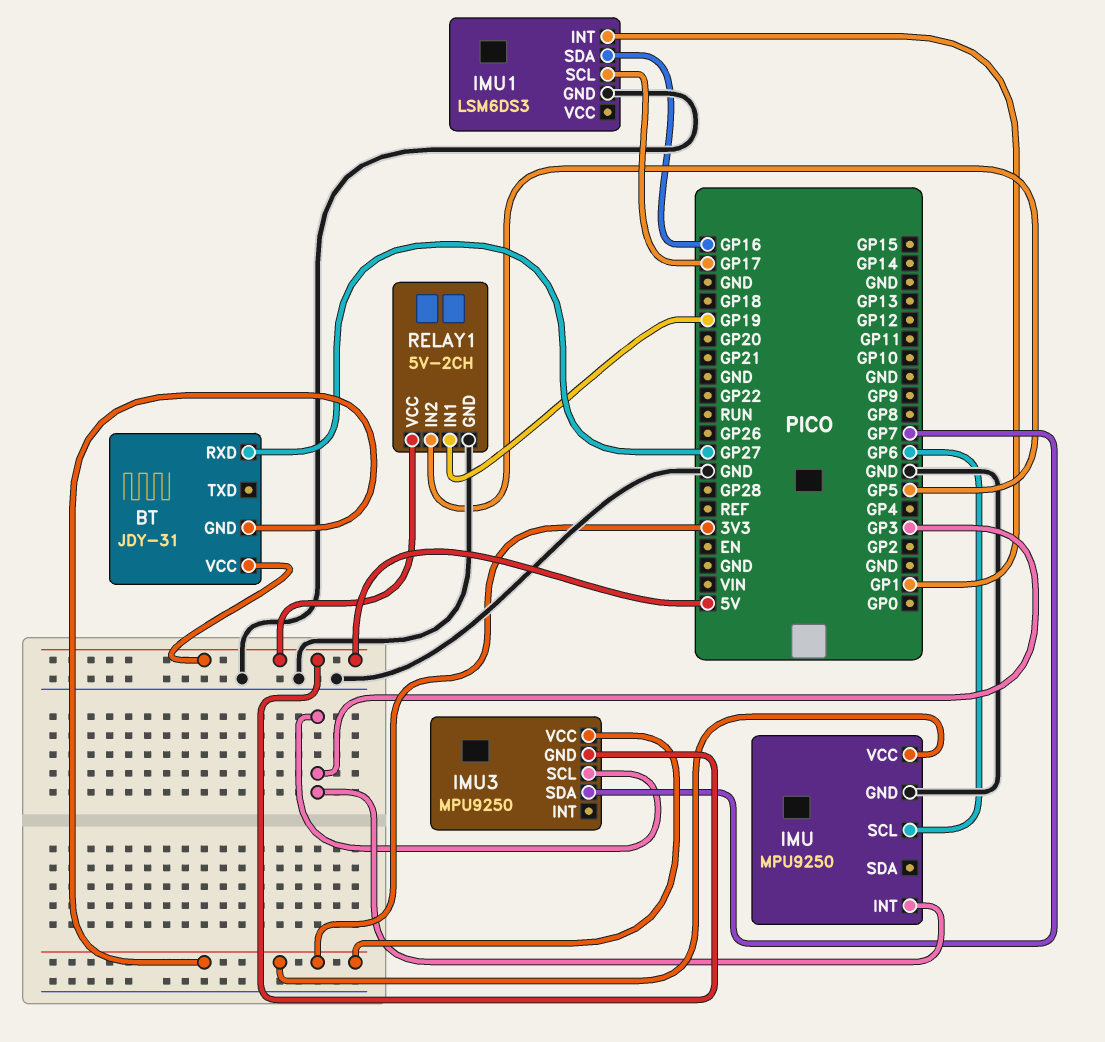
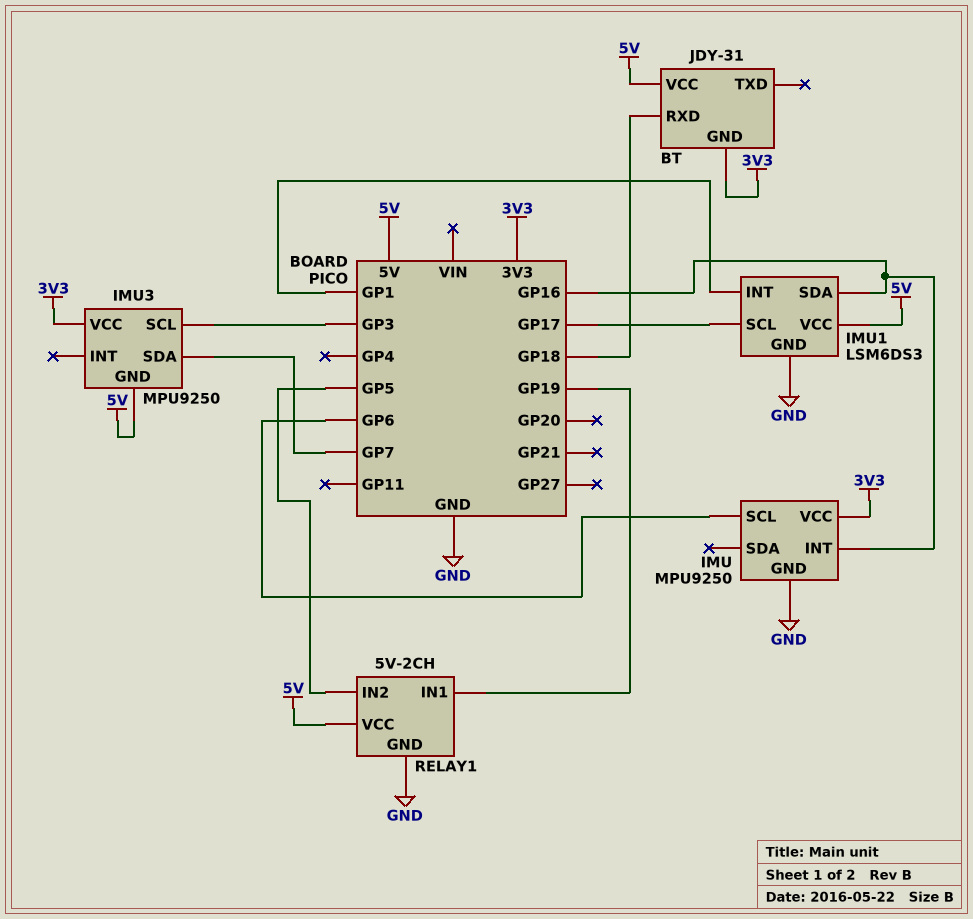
BT pin RXD: GP27 -> GP18
IMU pin INT: GP3 -> GP16
IMU1 pin VCC: none -> 5V

